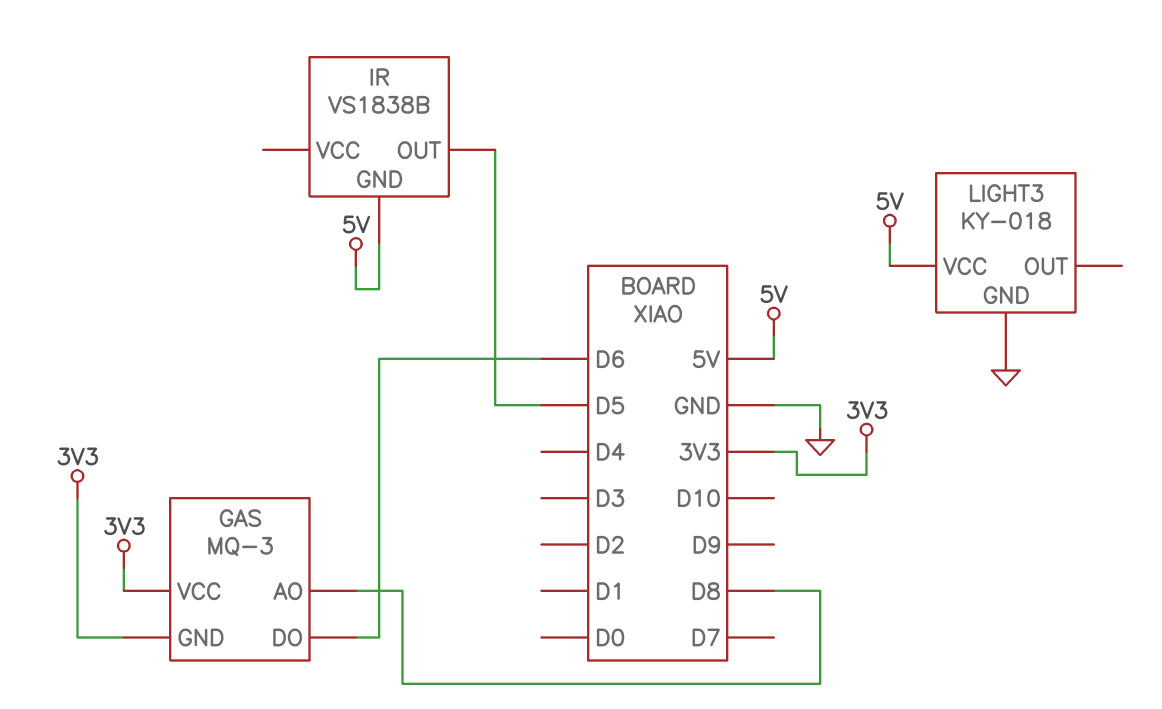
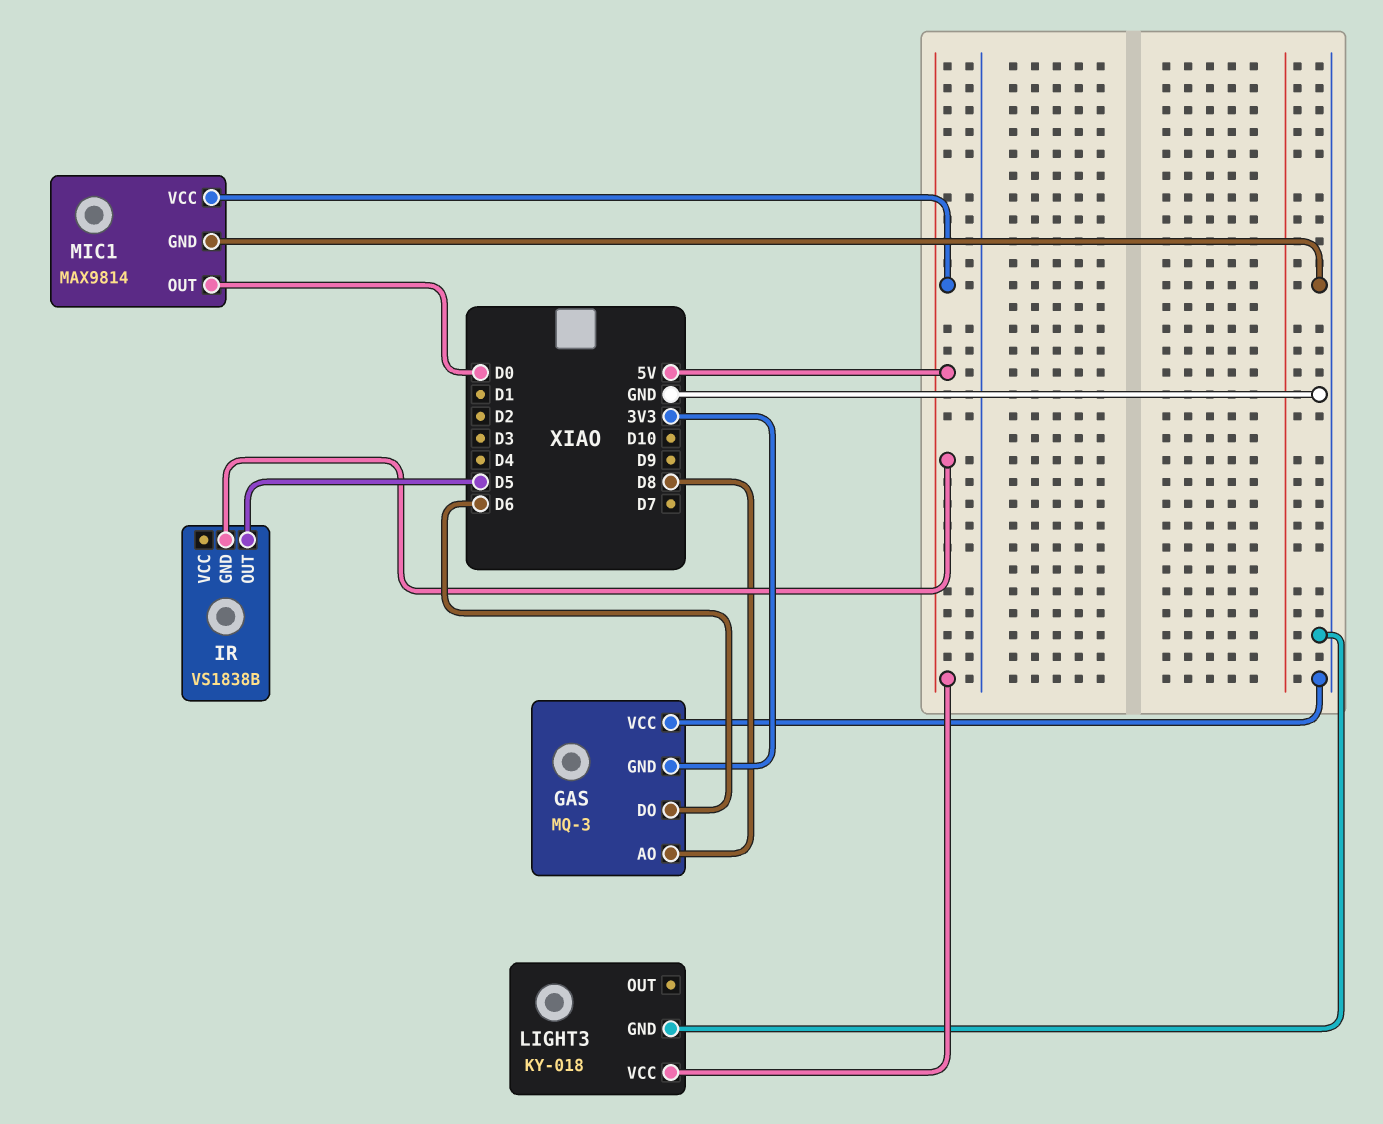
GAS pin VCC: 3V3 -> GND
MIC1: none -> MAX9814
MIC1 pin GND: none -> GND
MIC1 pin OUT: none -> D0
MIC1 pin VCC: none -> 5V

